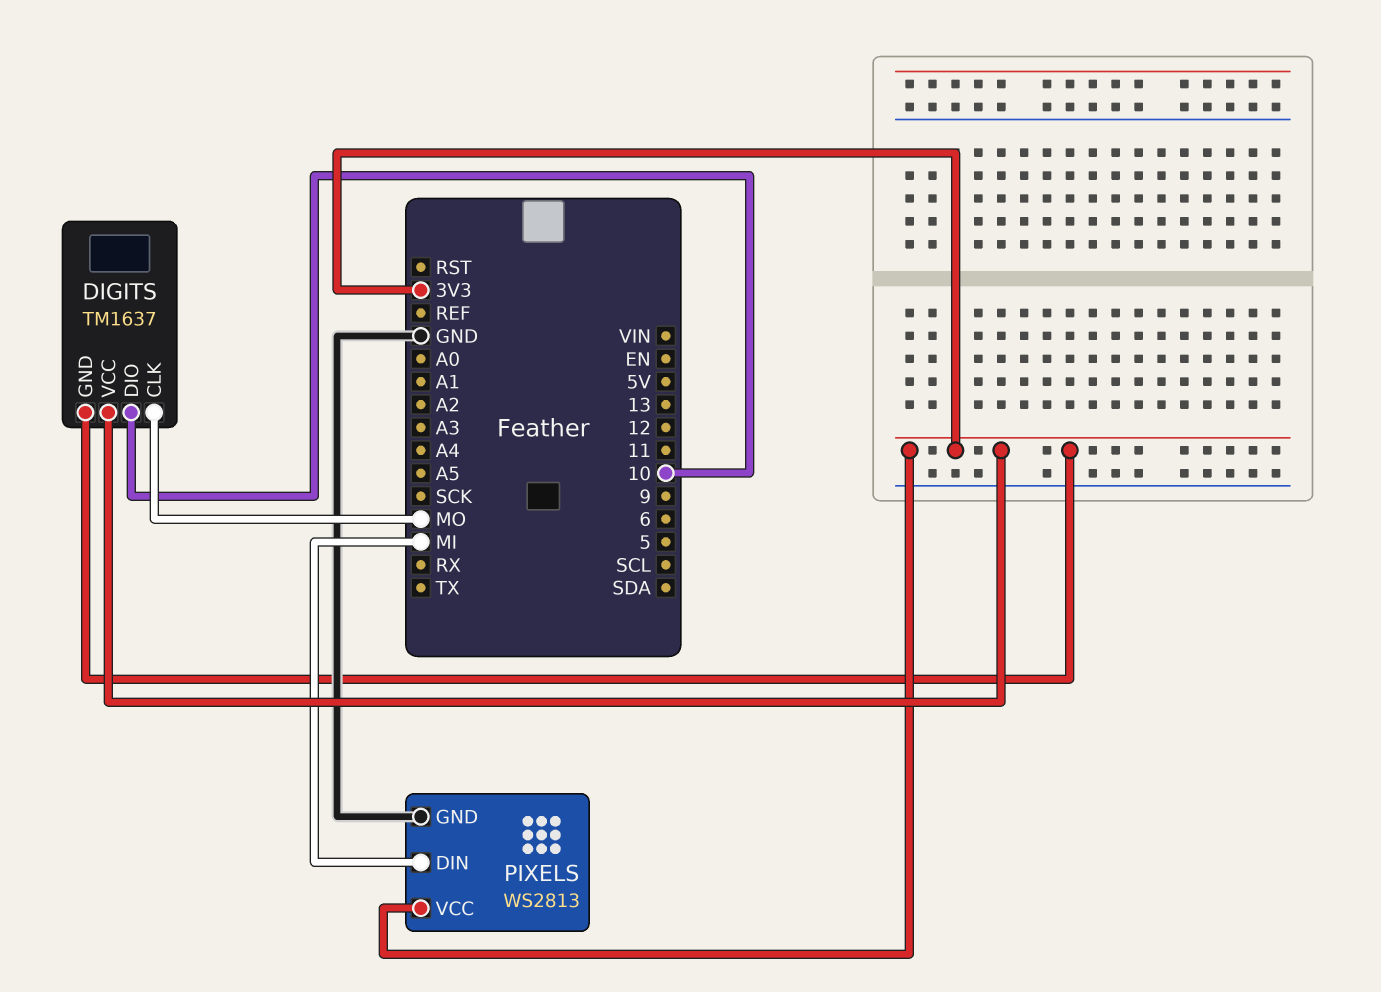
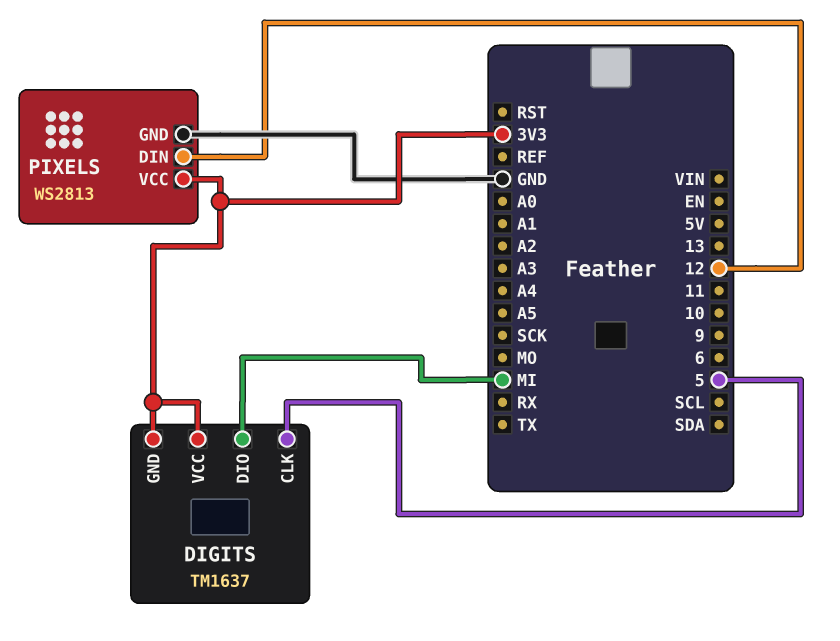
DIGITS pin CLK: MO -> 5
DIGITS pin DIO: 10 -> MI
PIXELS pin DIN: MI -> 12

